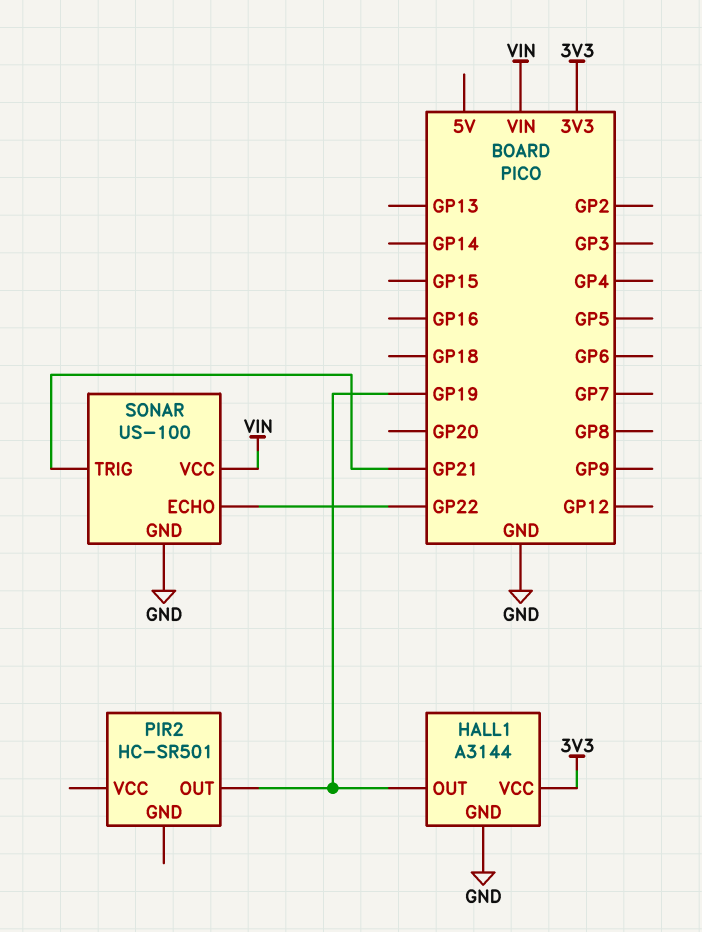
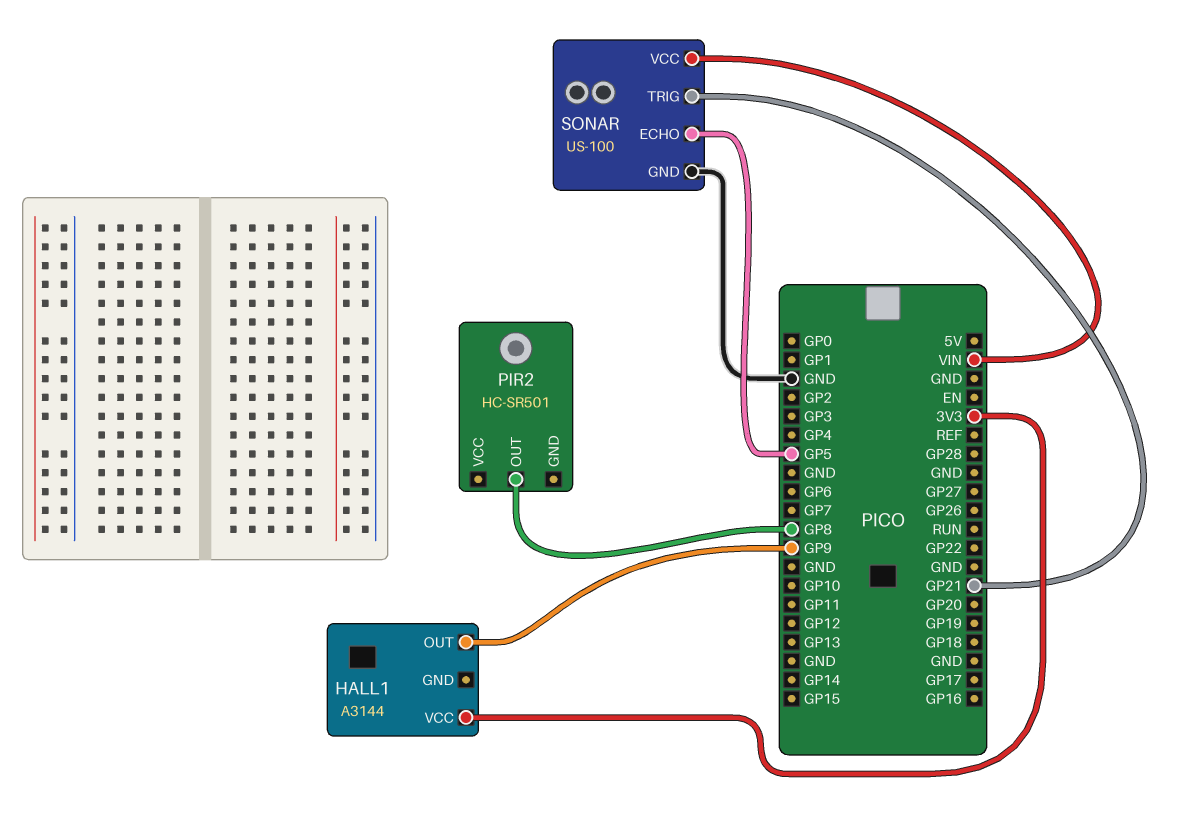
HALL1 pin GND: GND -> none
HALL1 pin OUT: GP19 -> GP9
PIR2 pin OUT: GP19 -> GP8
SONAR pin ECHO: GP22 -> GP5

